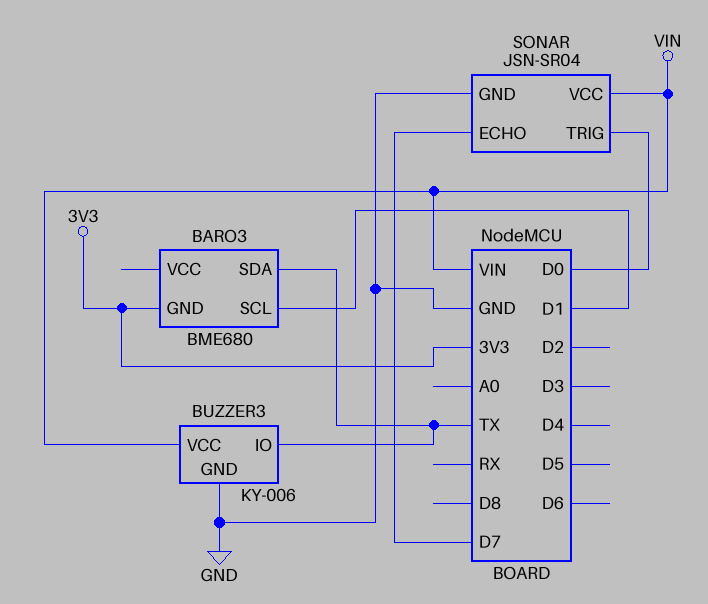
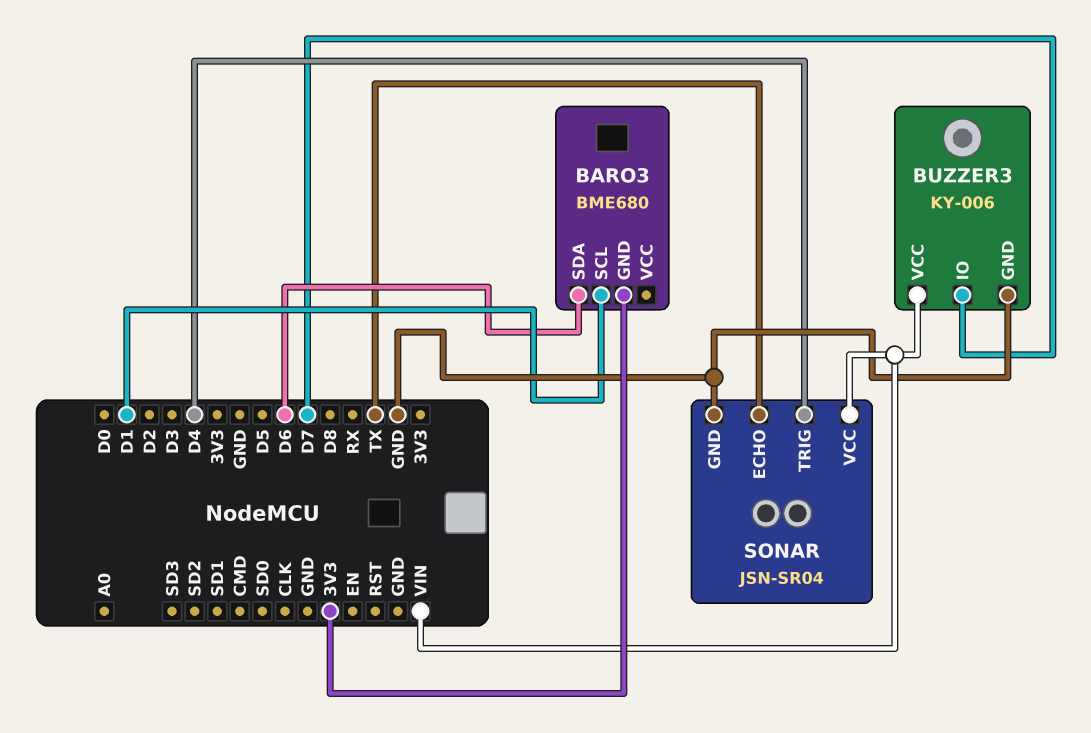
BARO3 pin SDA: TX -> D6
BUZZER3 pin IO: TX -> D7
SONAR pin ECHO: D7 -> TX
SONAR pin TRIG: D0 -> D4

